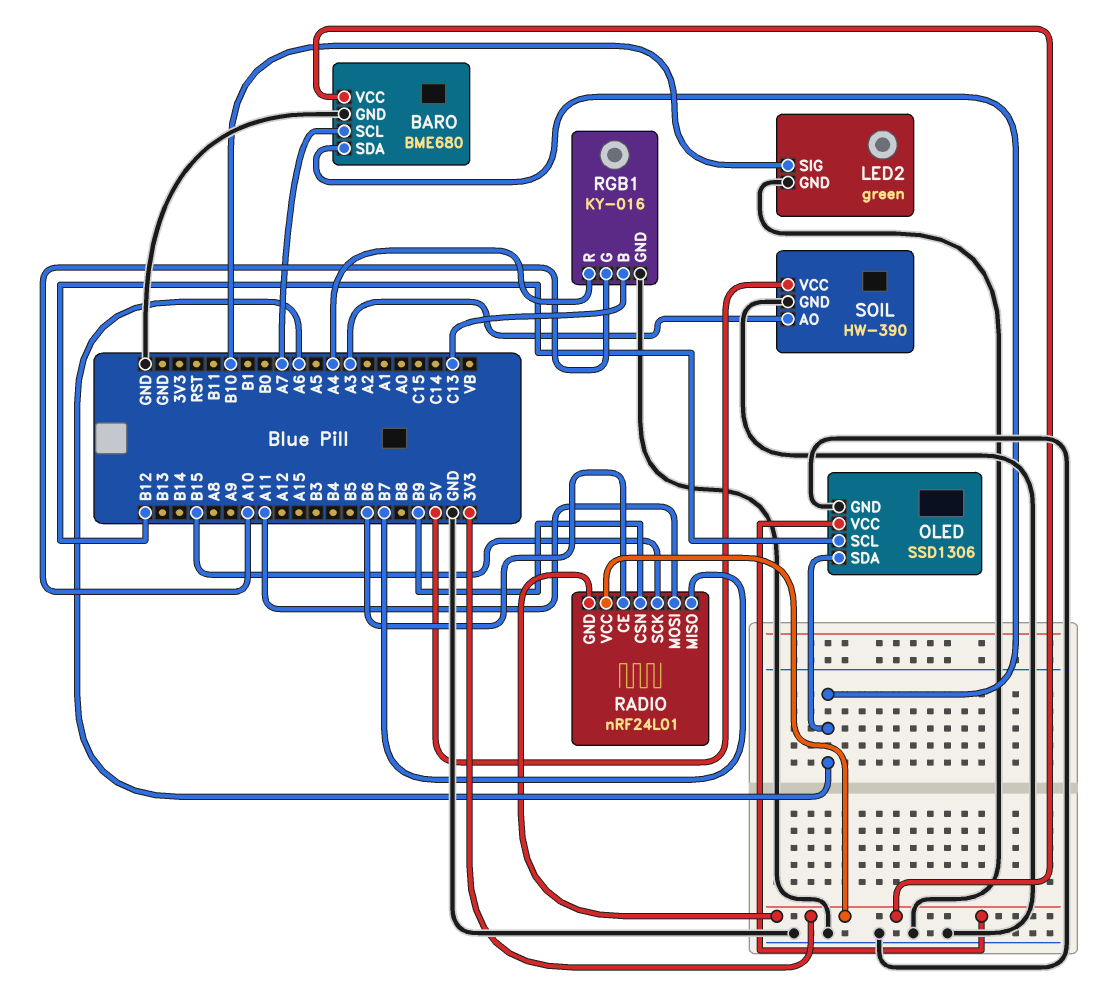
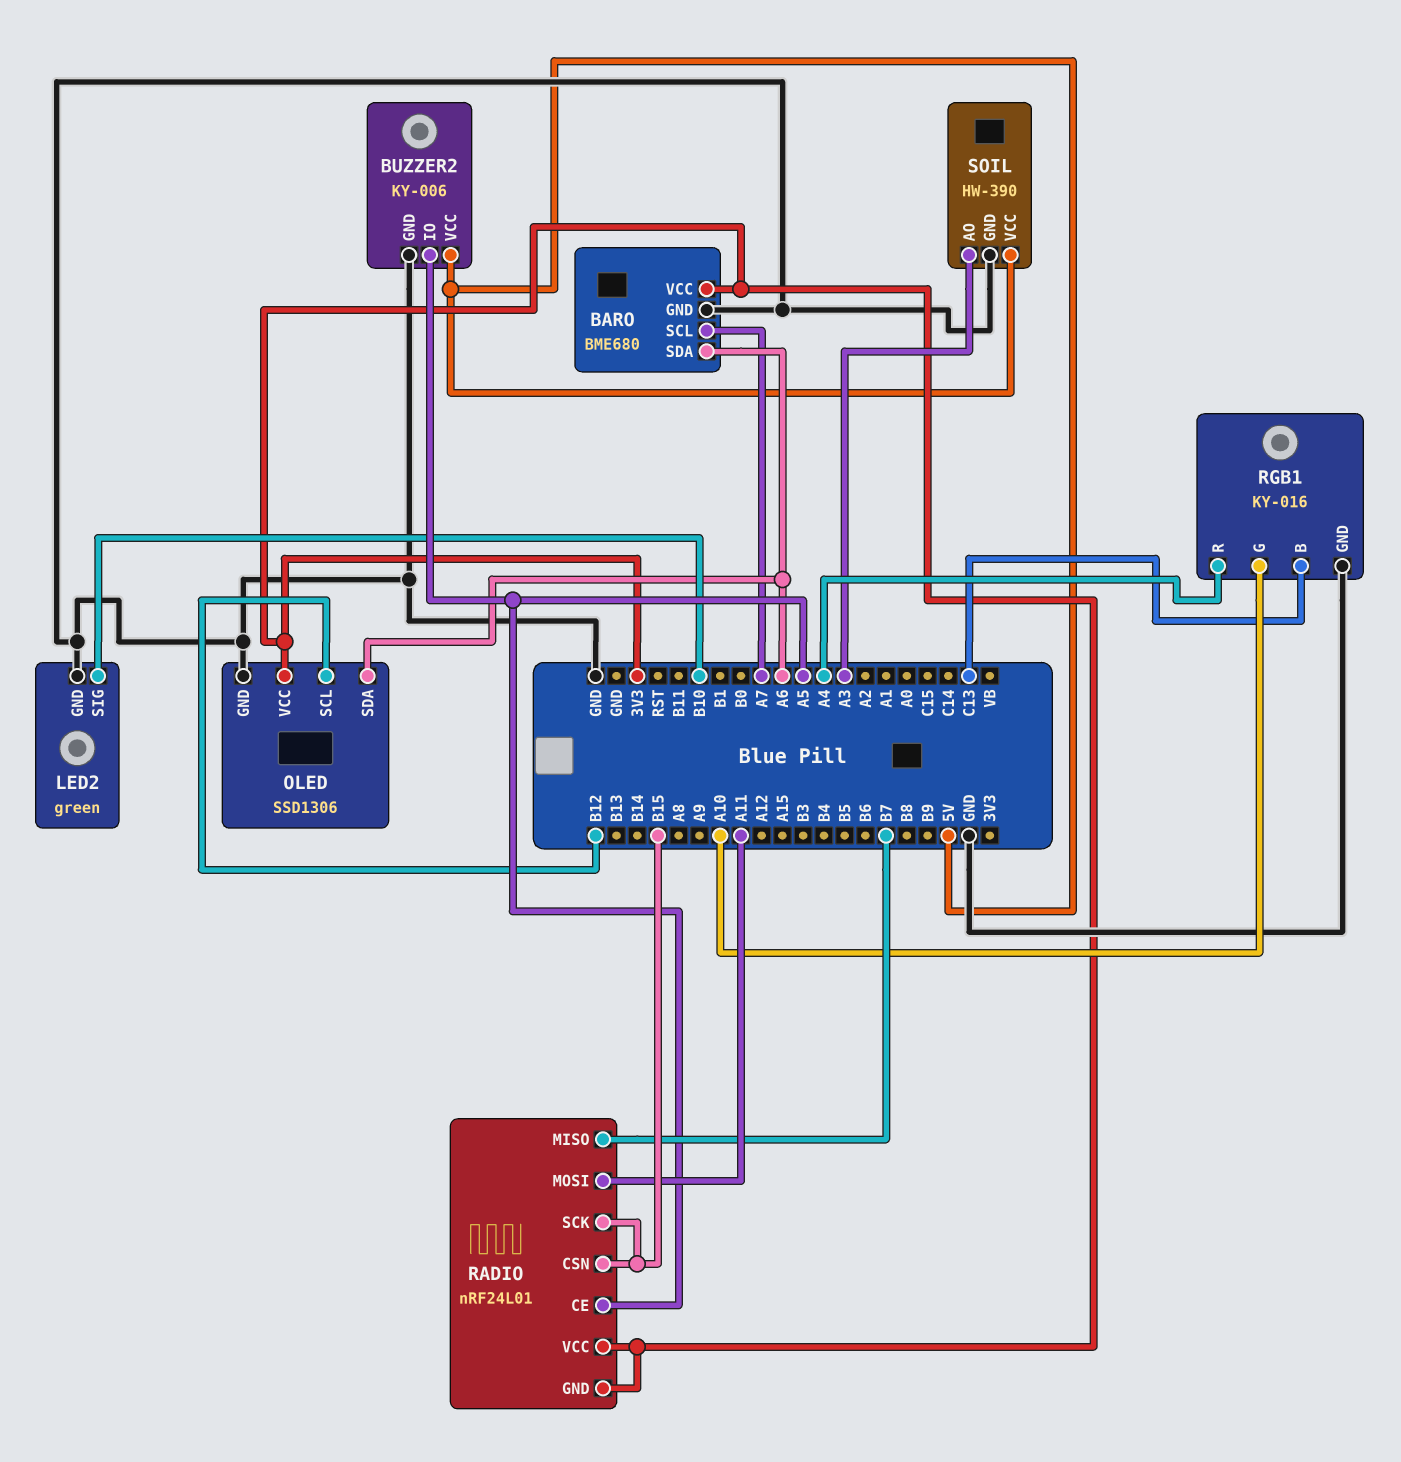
BUZZER2: none -> KY-006
BUZZER2 pin GND: none -> GND
BUZZER2 pin IO: none -> A5
BUZZER2 pin VCC: none -> 5V
RADIO pin CE: B6 -> A5
RADIO pin CSN: B9 -> B15

